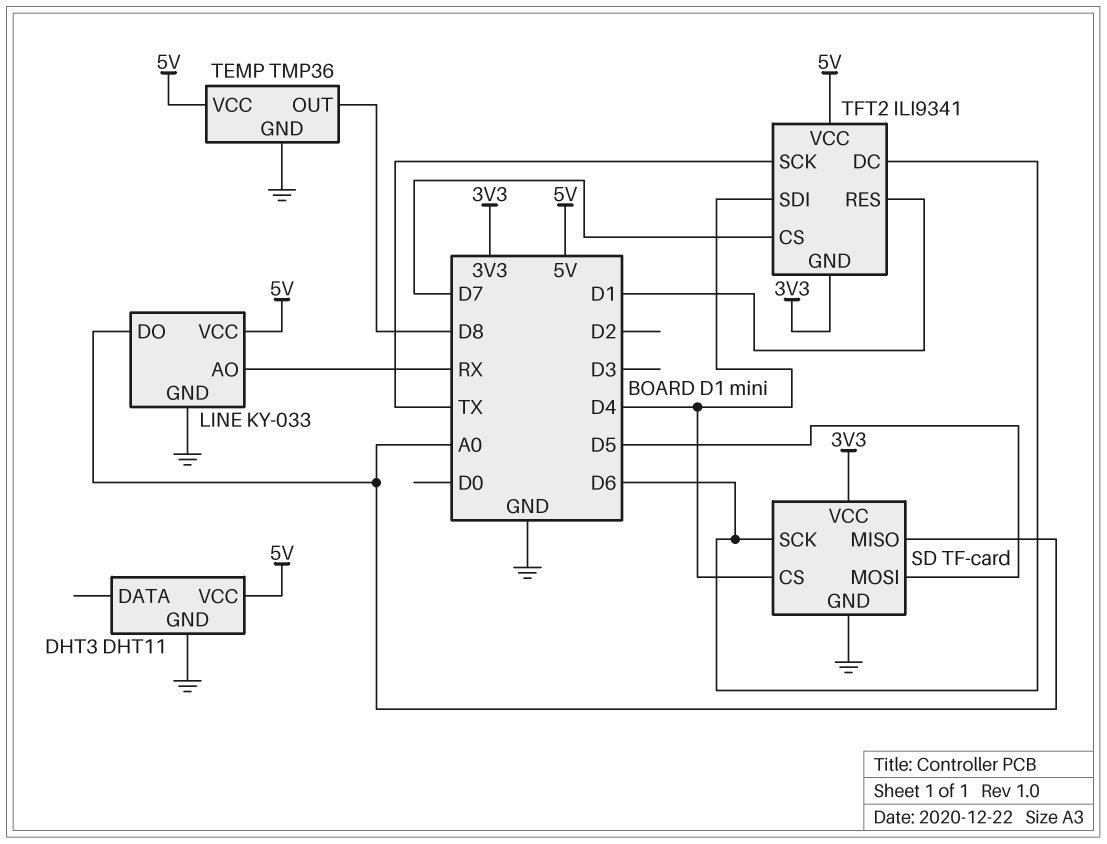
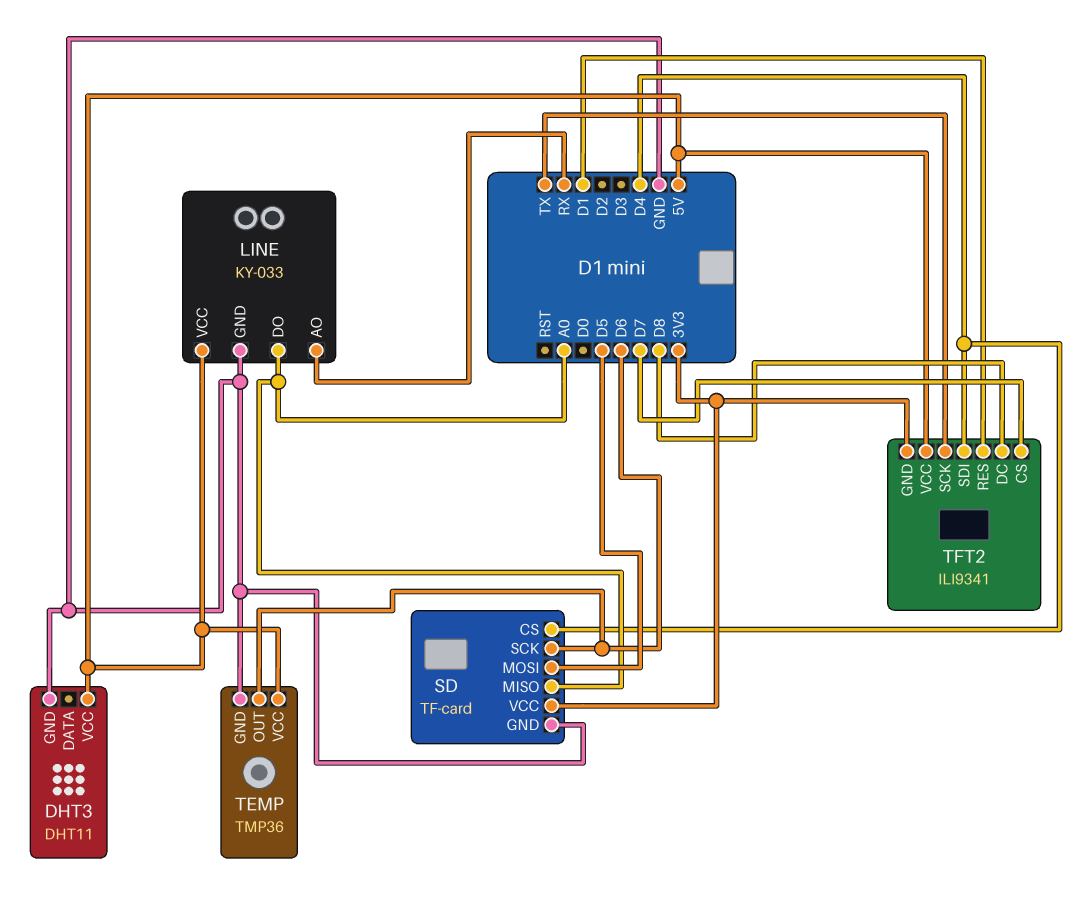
TEMP pin OUT: D8 -> D6
TFT2 pin DC: D6 -> D8

